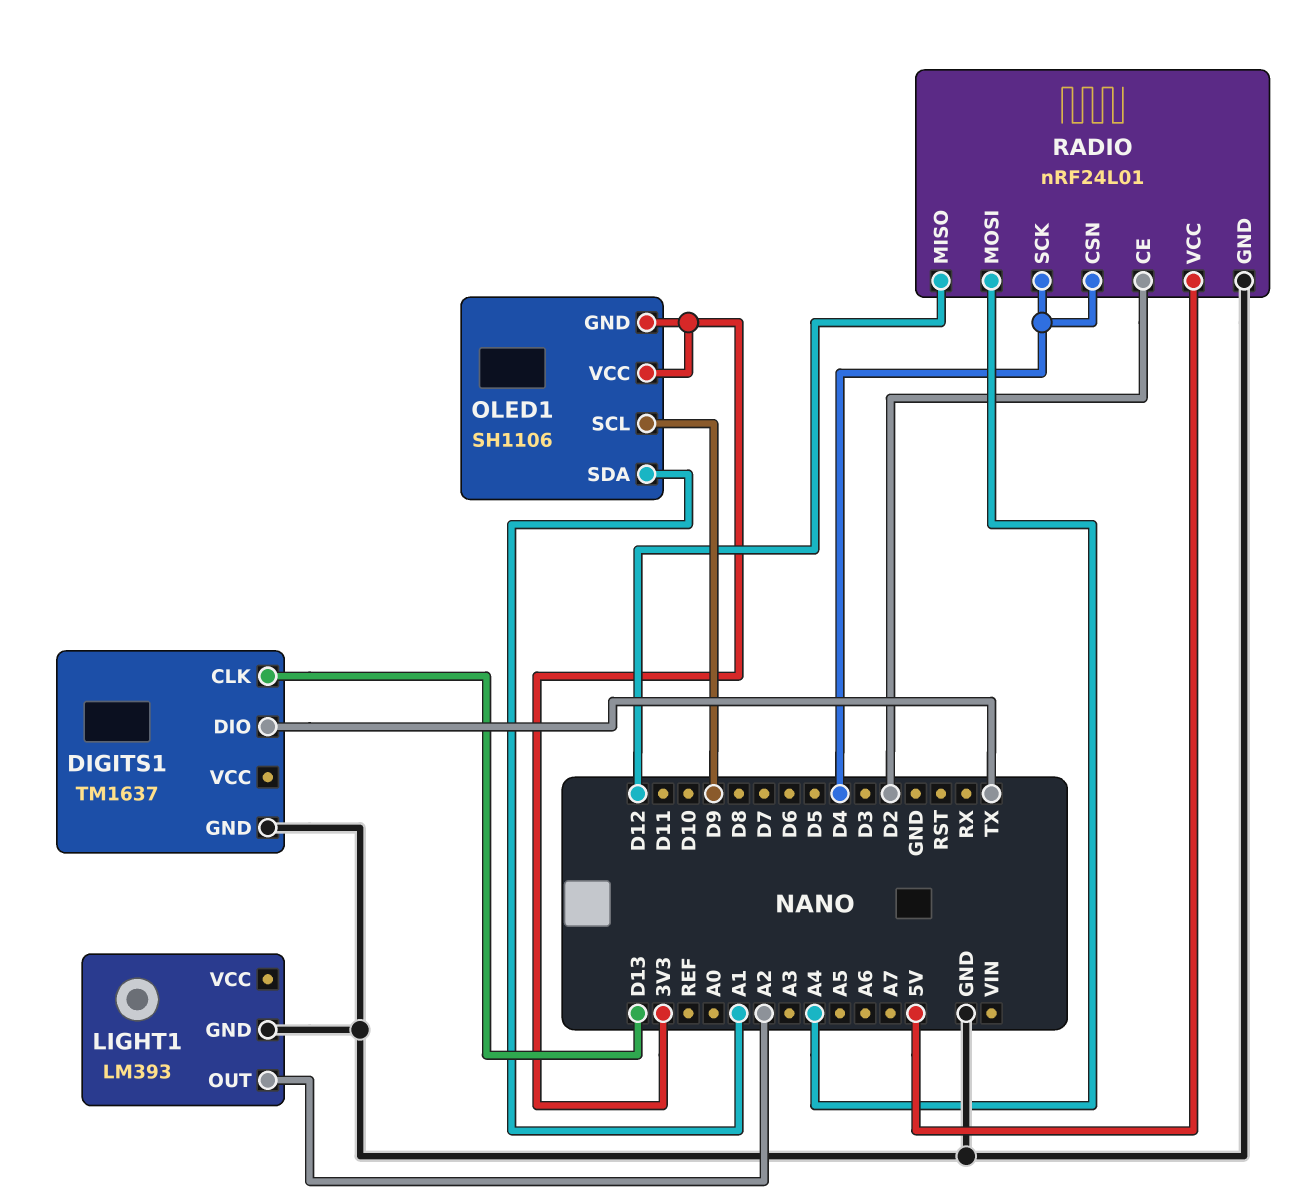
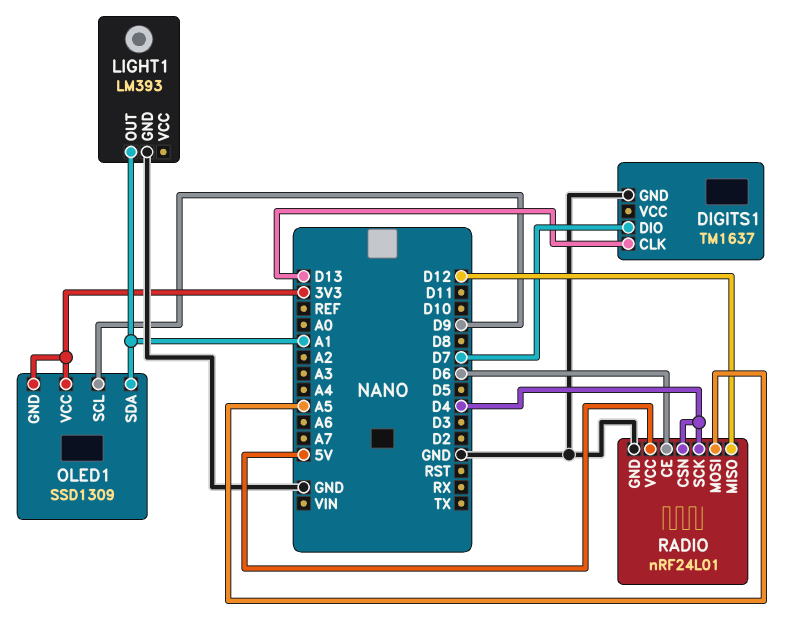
DIGITS1 pin DIO: TX -> D7
LIGHT1 pin OUT: A2 -> A1
OLED1: SH1106 -> SSD1309
RADIO pin CE: D2 -> D6
RADIO pin MOSI: A4 -> A5

